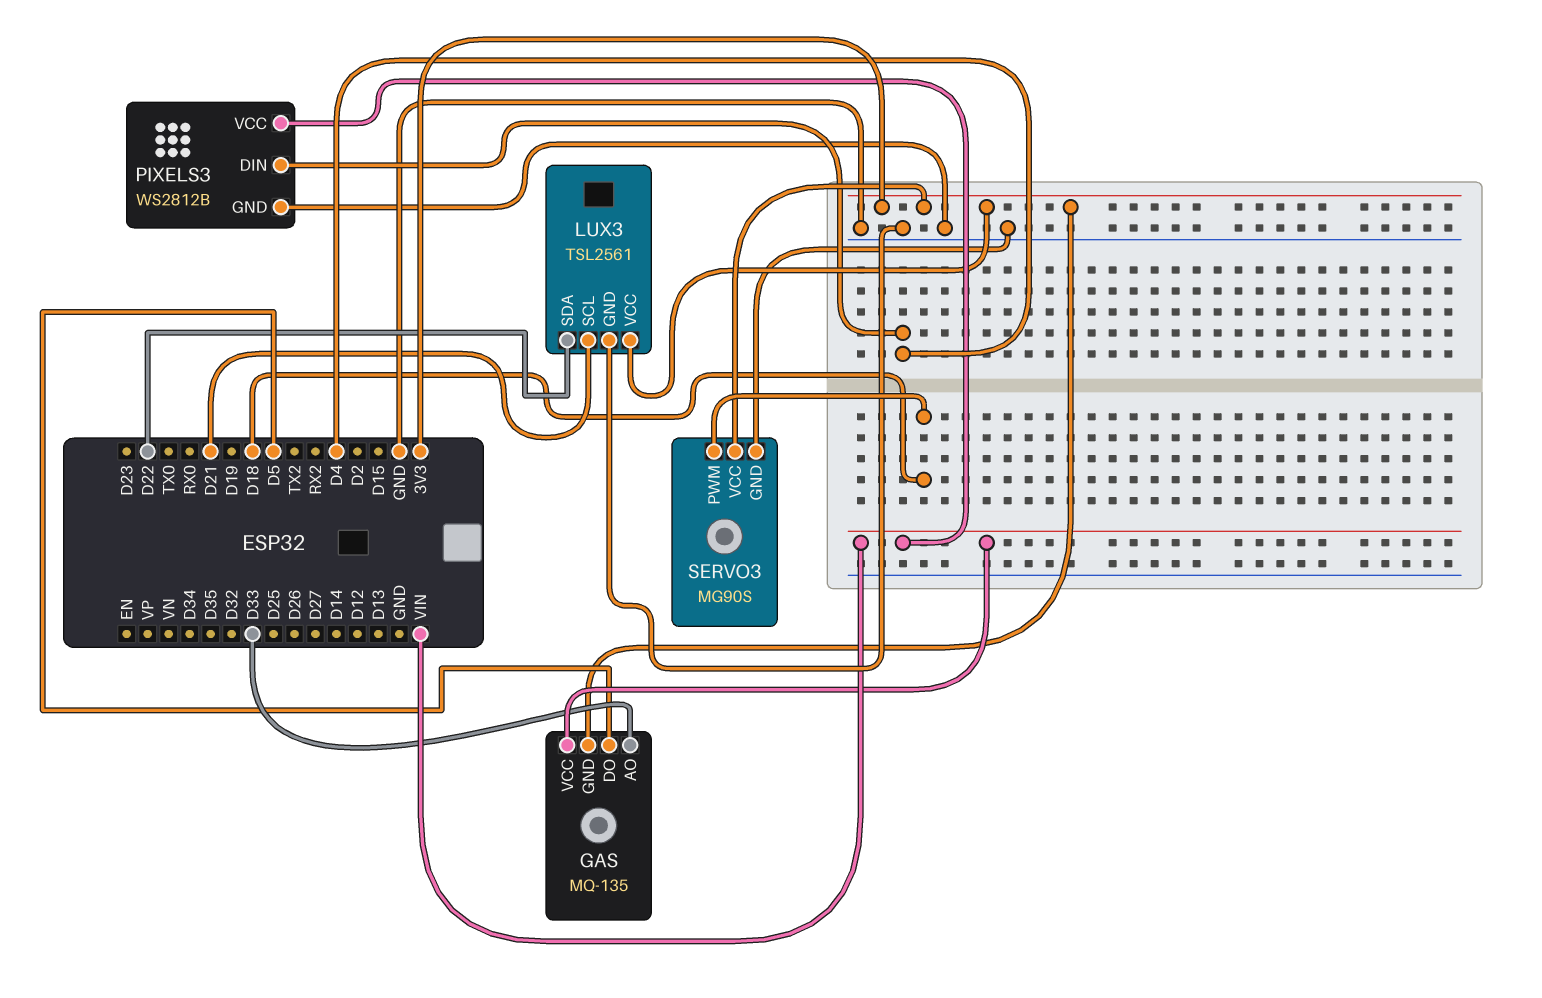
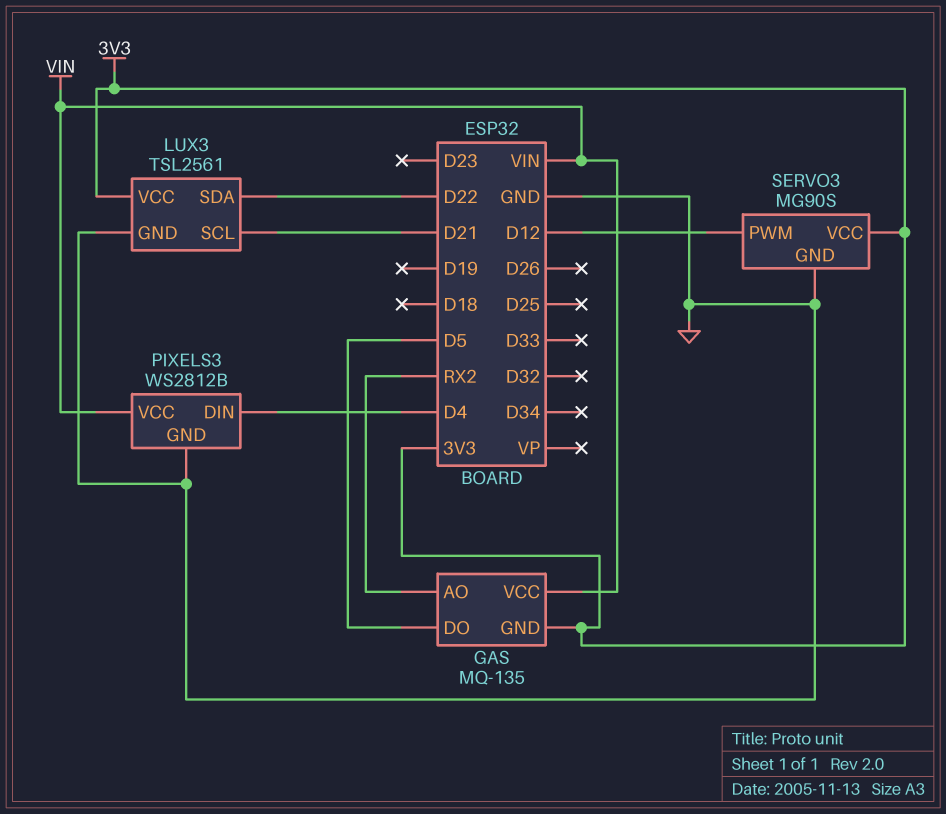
GAS pin AO: D33 -> RX2
SERVO3 pin PWM: D18 -> D12

